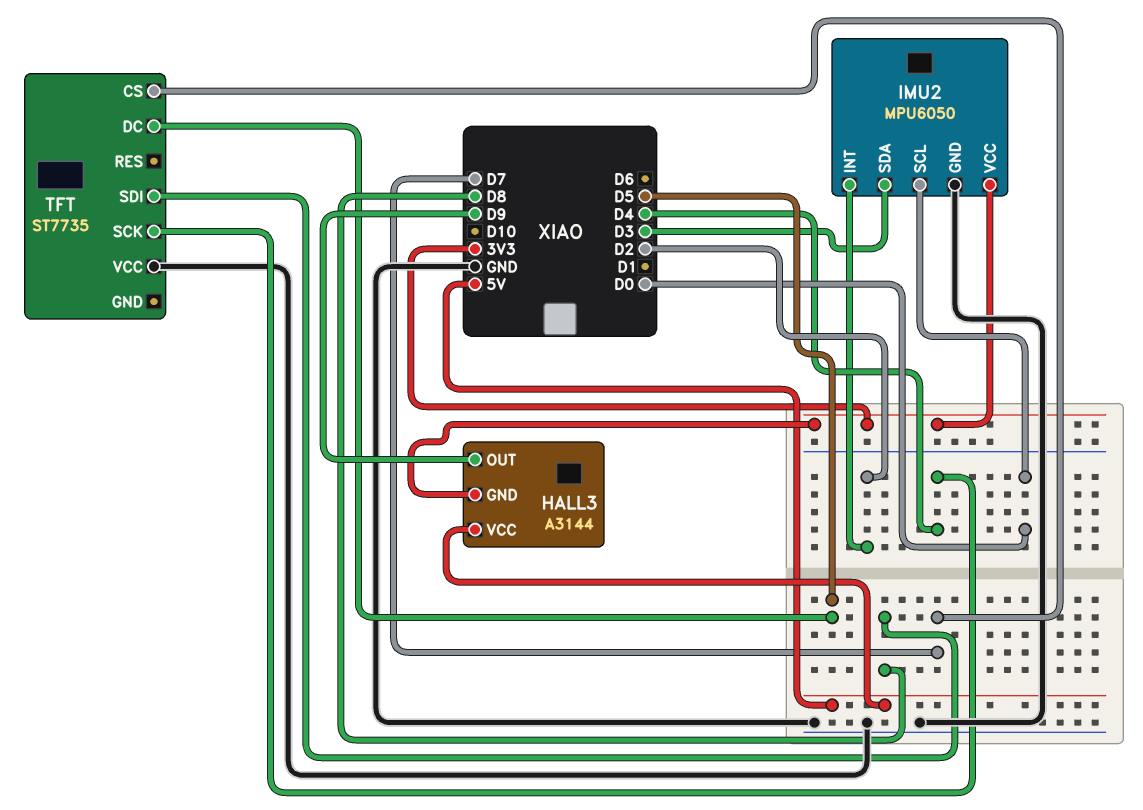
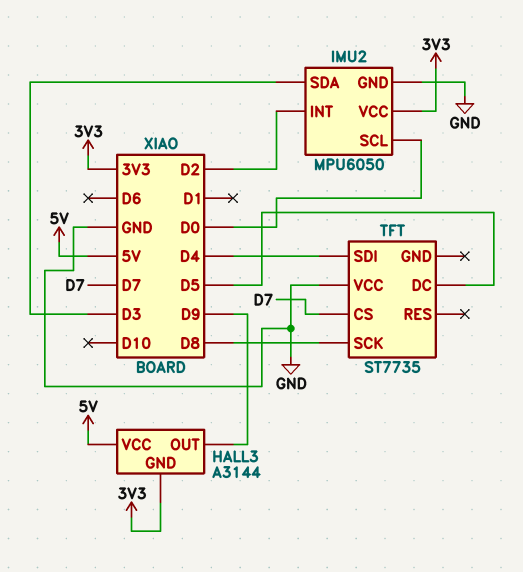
TFT pin SCK: D4 -> D8
TFT pin SDI: D8 -> D4

